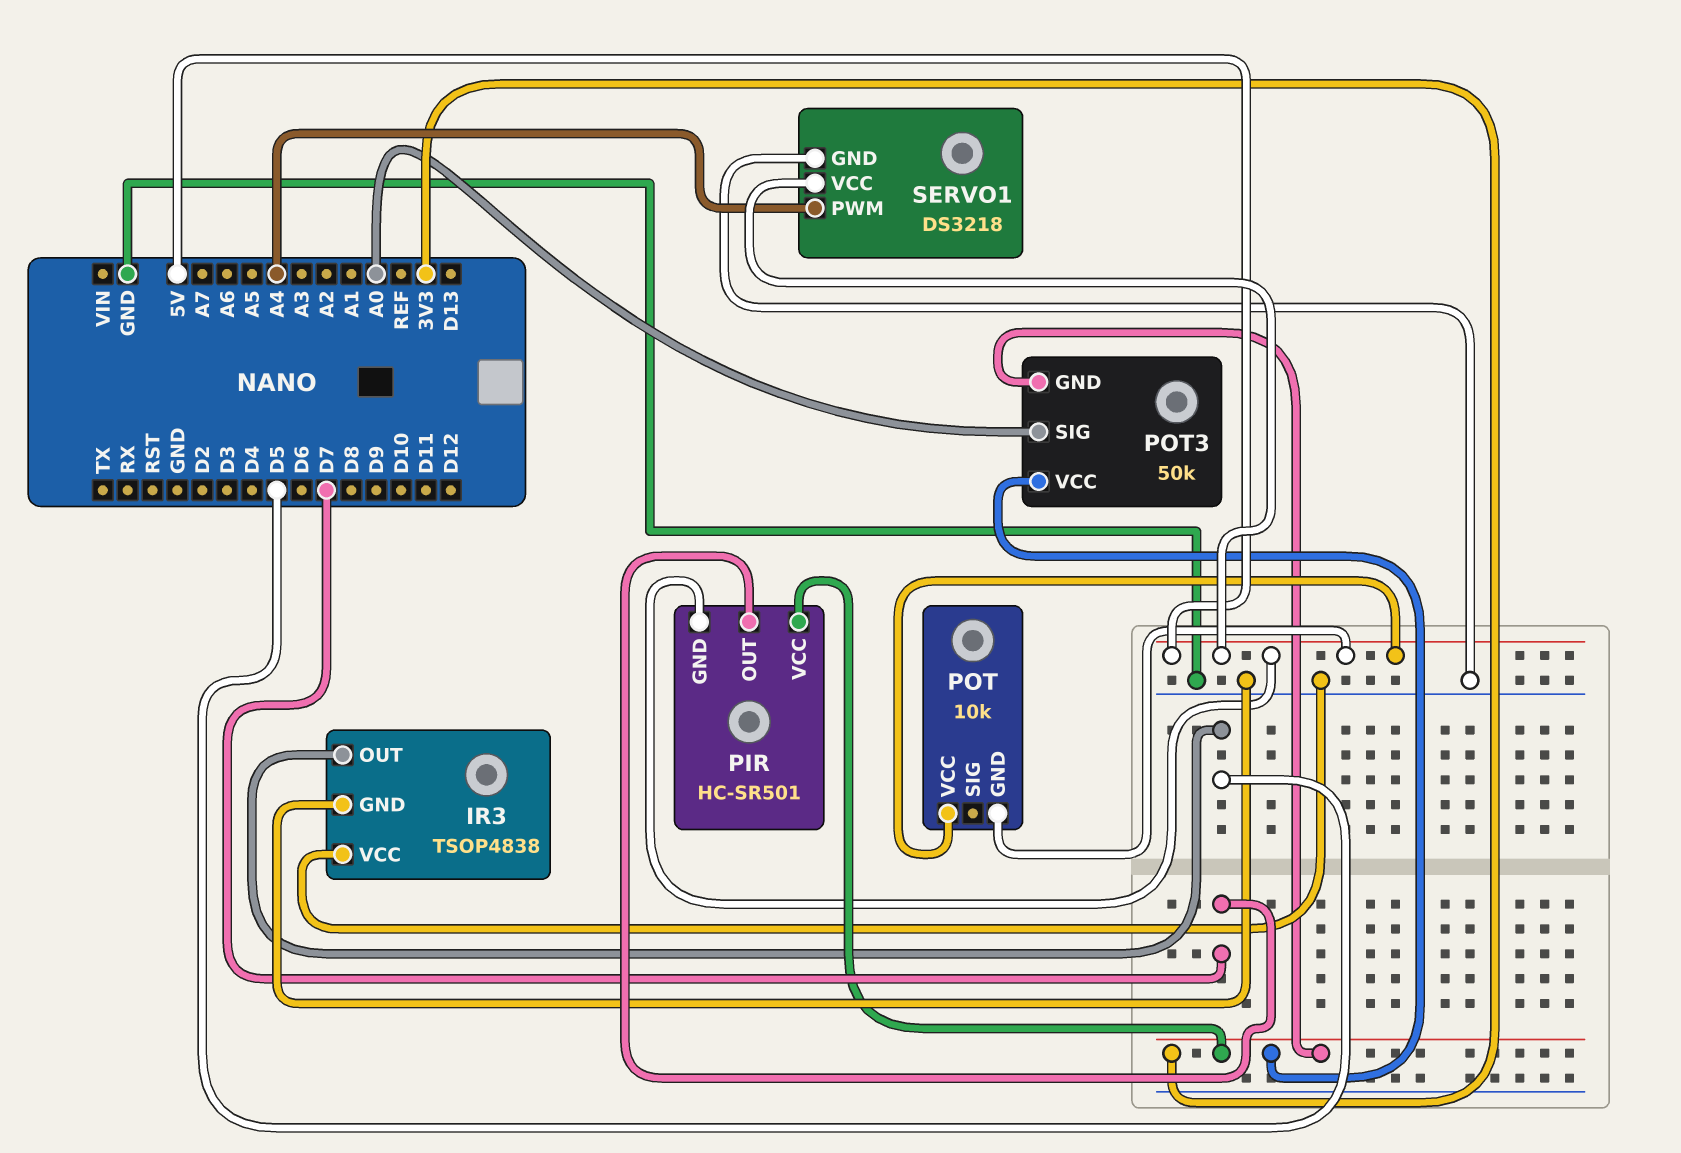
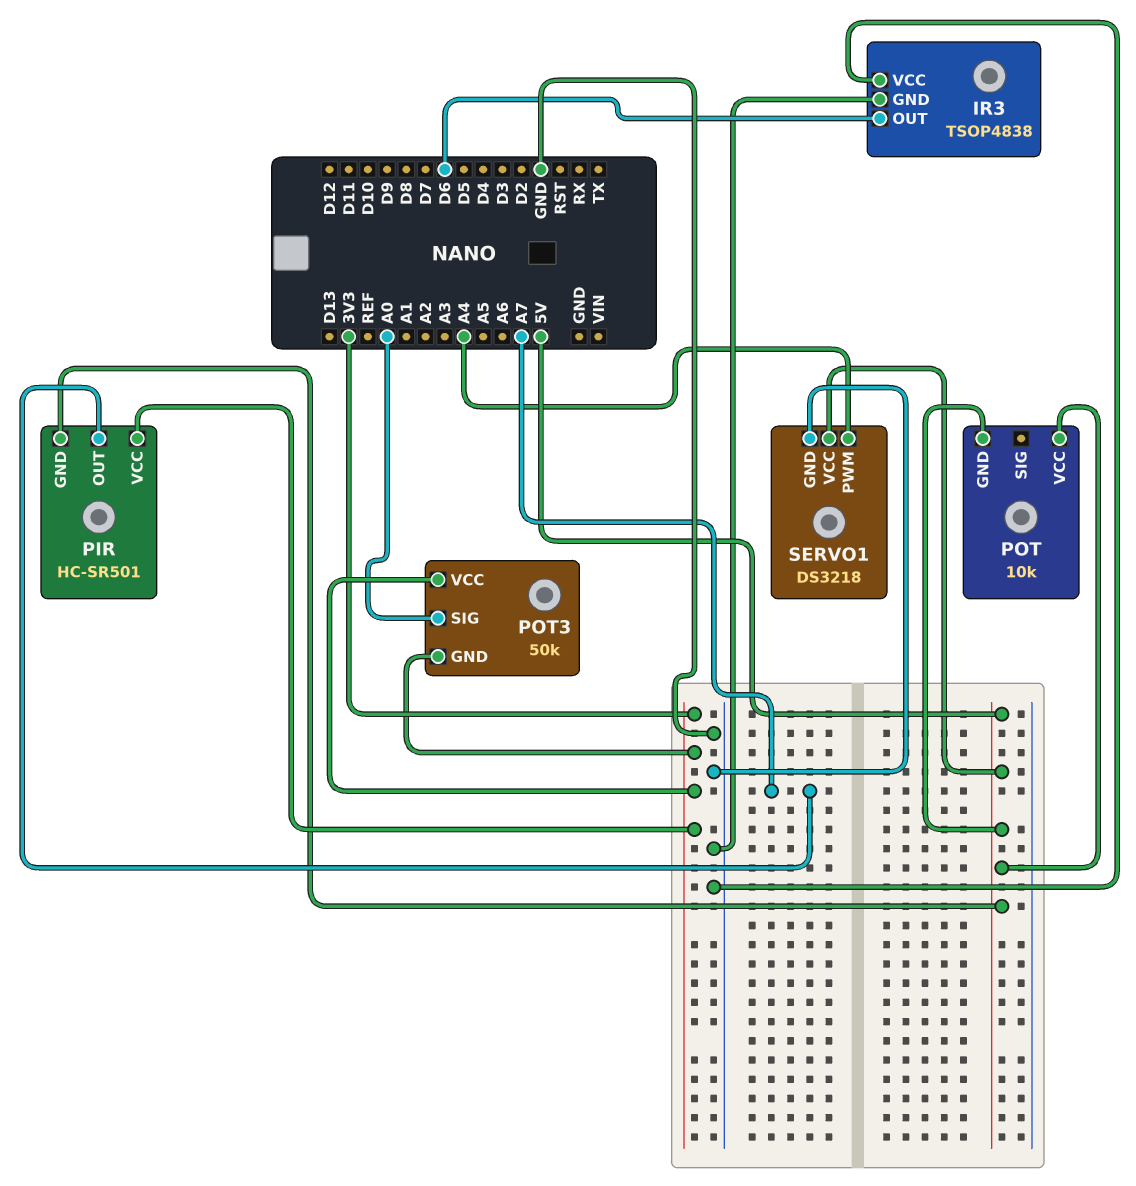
IR3 pin OUT: D5 -> D6
PIR pin OUT: D7 -> A7

